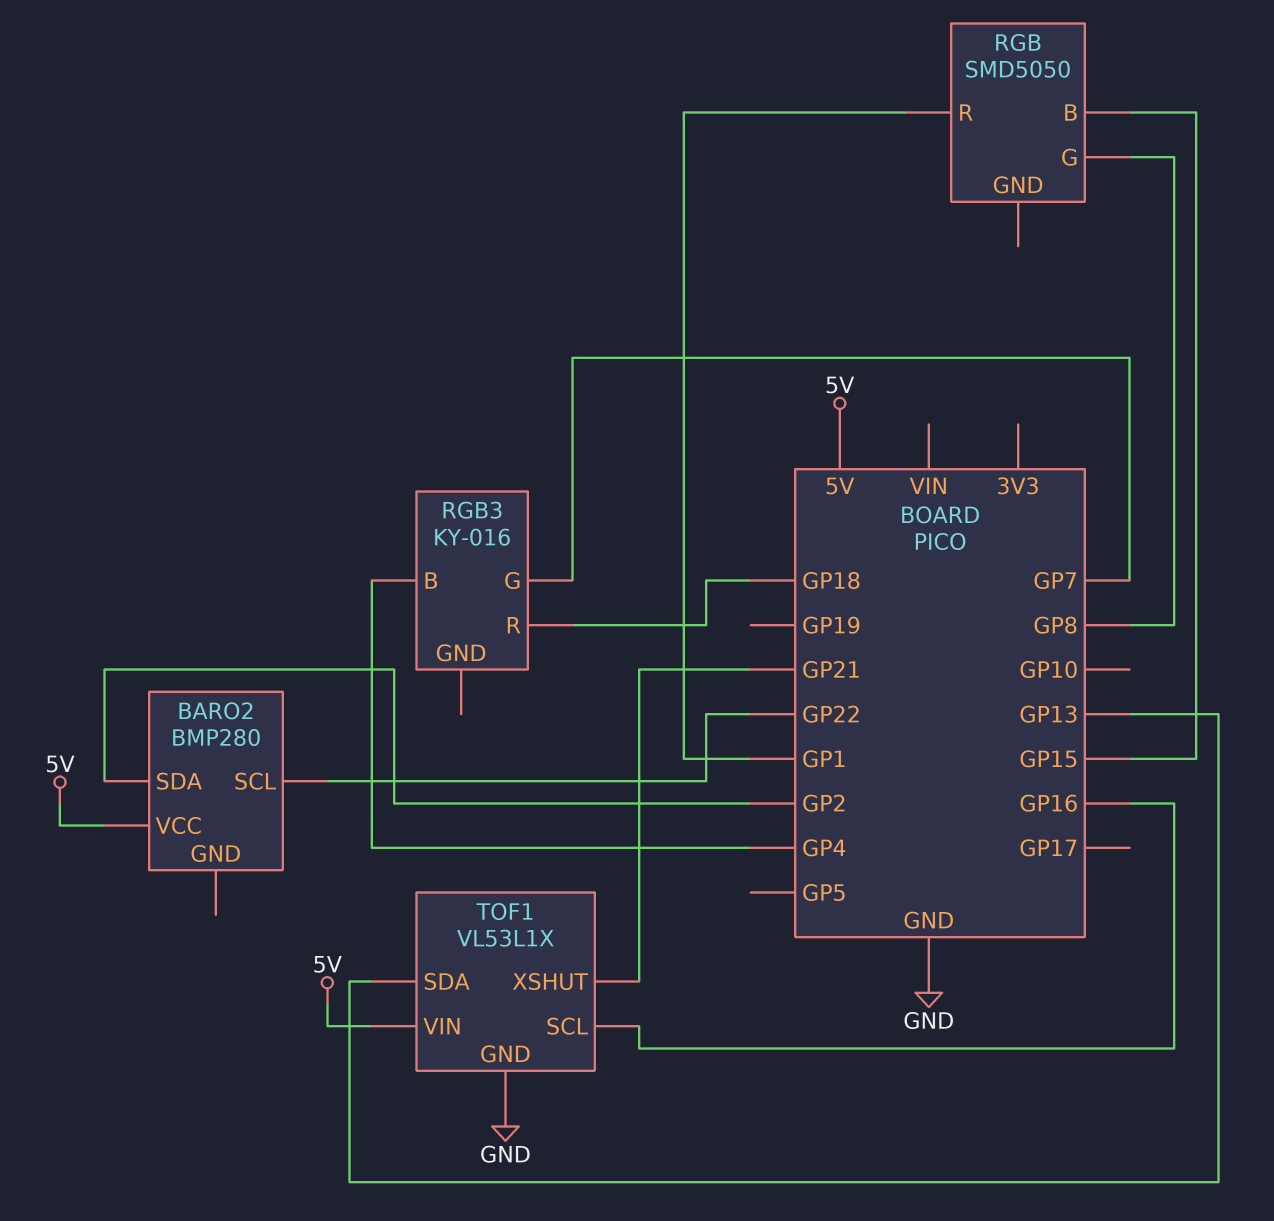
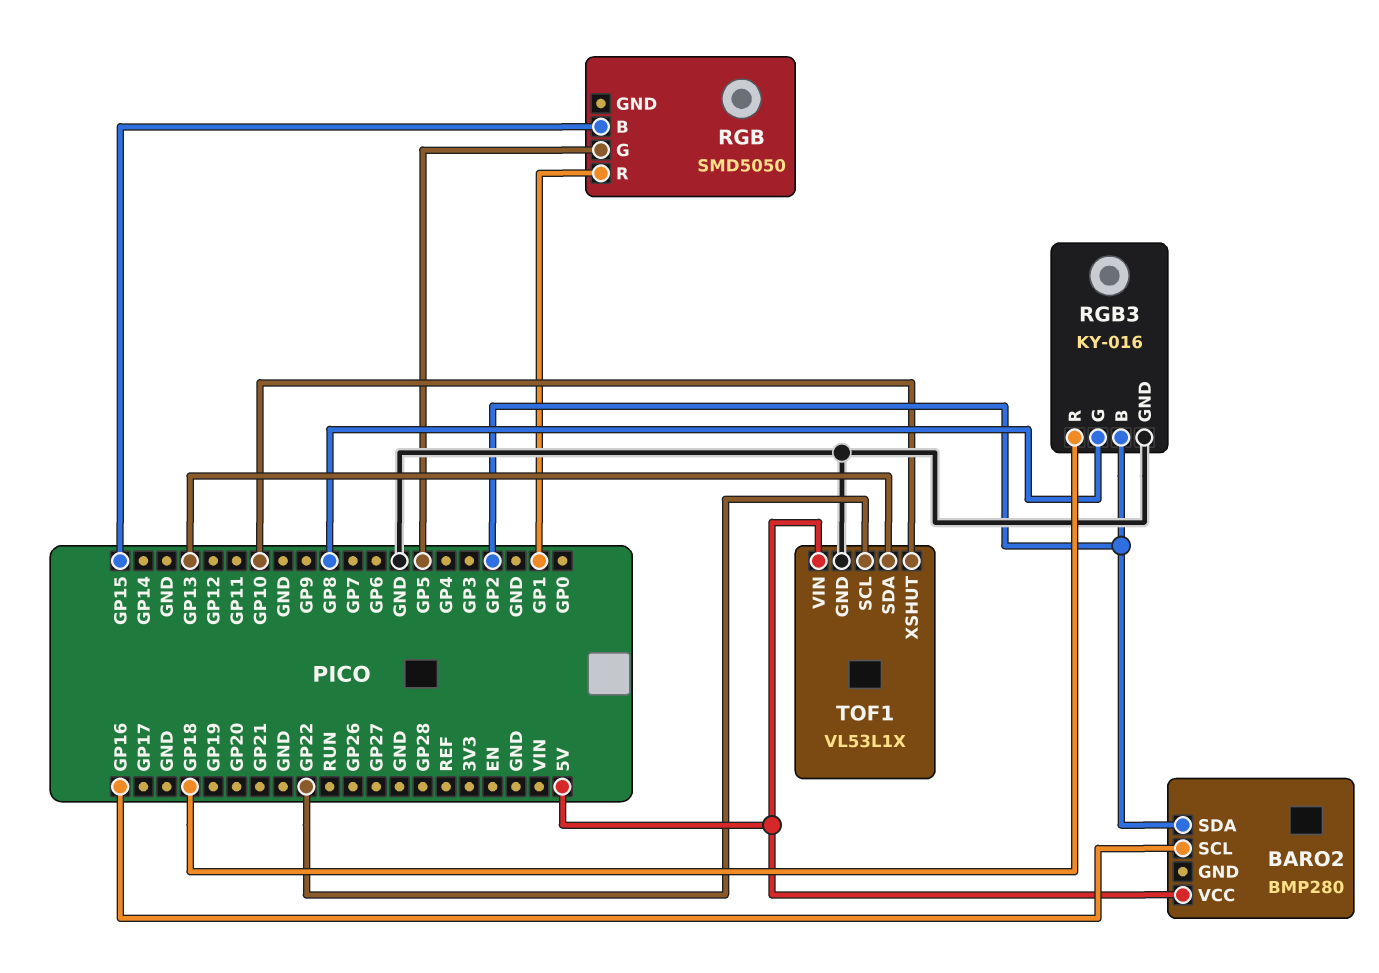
BARO2 pin SCL: GP22 -> GP16
RGB pin G: GP8 -> GP5
RGB3 pin B: GP4 -> GP2
RGB3 pin G: GP7 -> GP8
RGB3 pin GND: none -> GND
TOF1 pin SCL: GP16 -> GP22
TOF1 pin XSHUT: GP21 -> GP10

